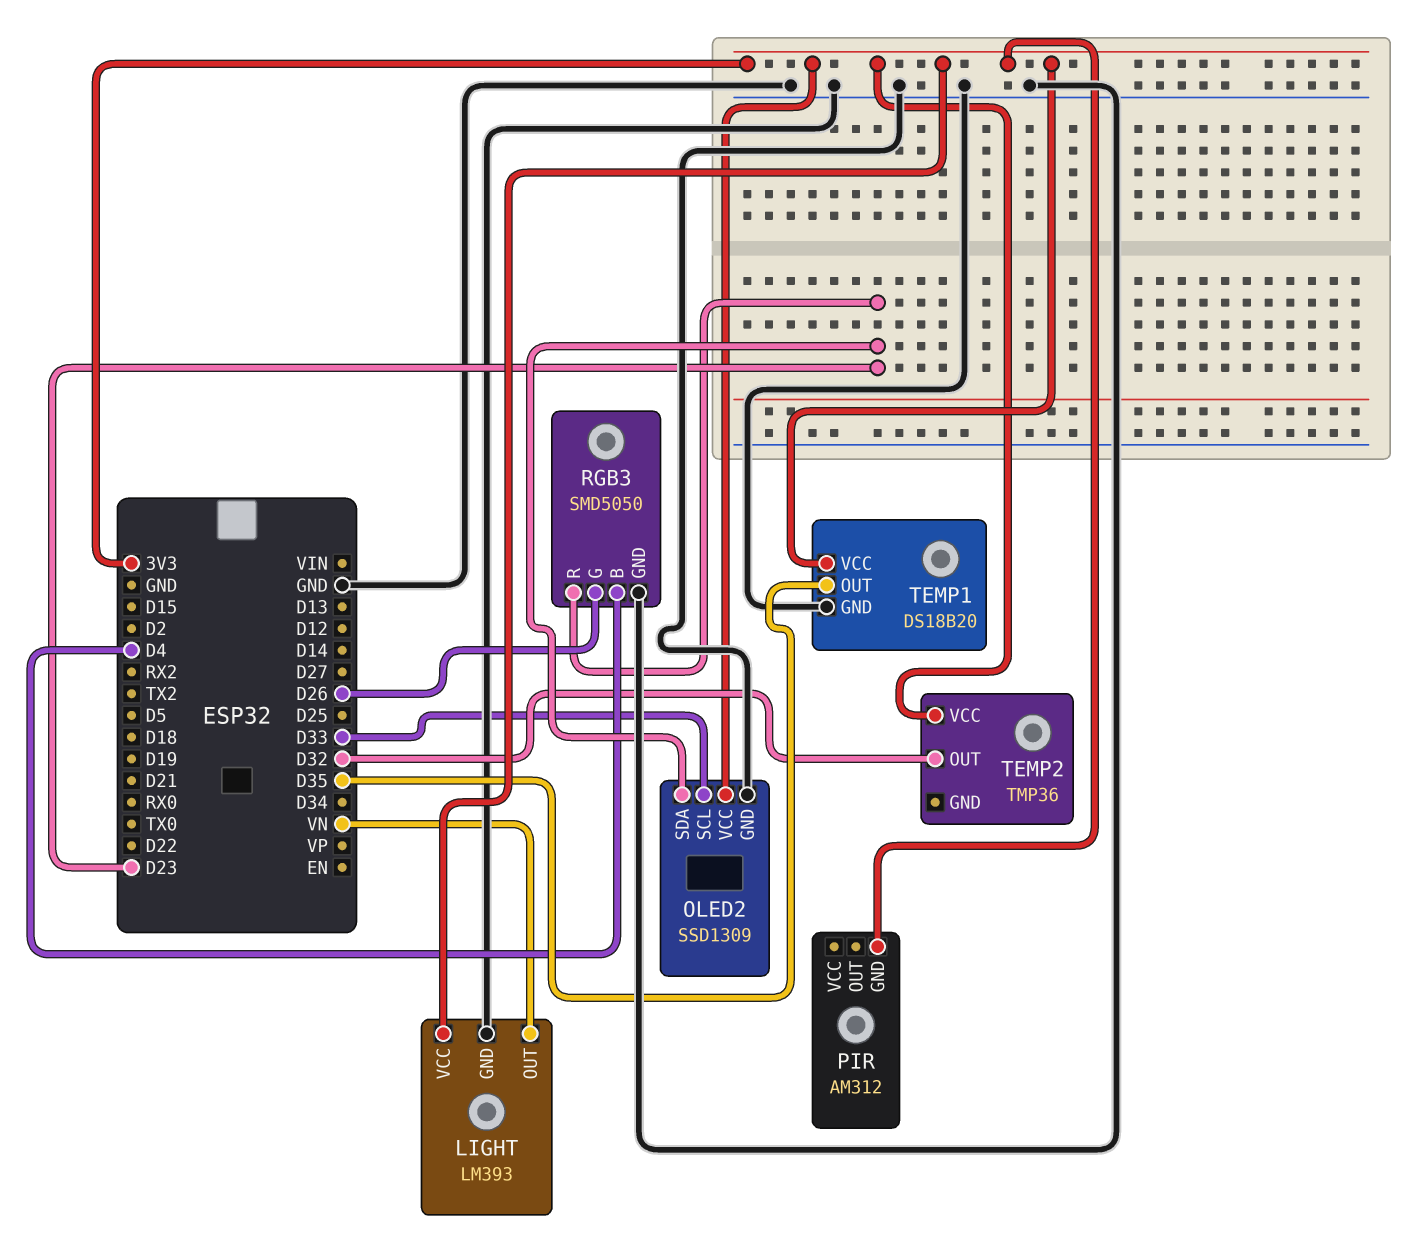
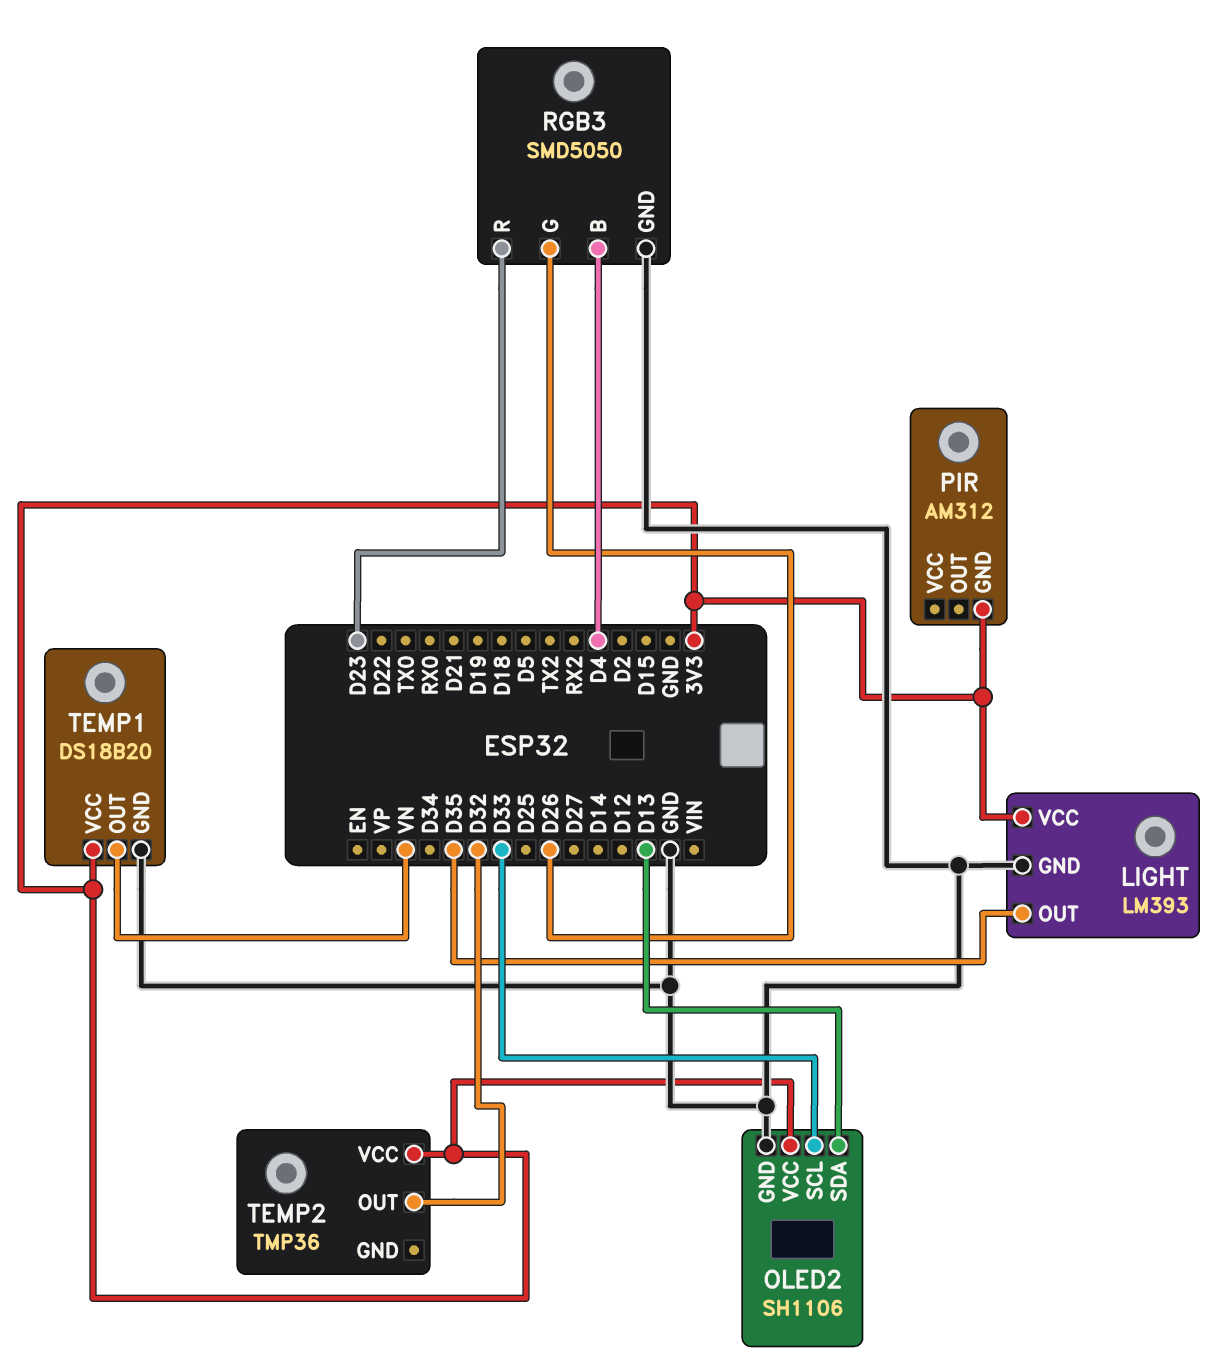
LIGHT pin OUT: VN -> D35
OLED2: SSD1309 -> SH1106
OLED2 pin SDA: D23 -> D13
TEMP1 pin OUT: D35 -> VN

